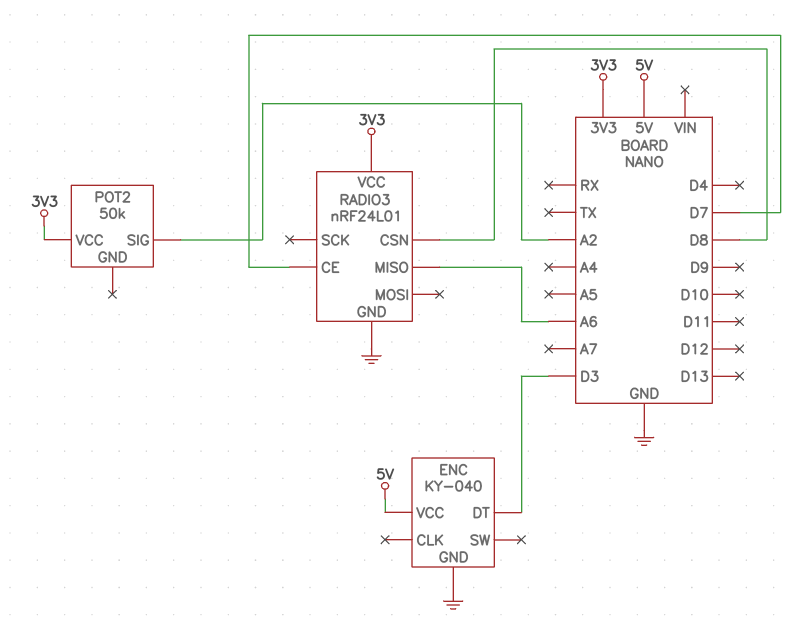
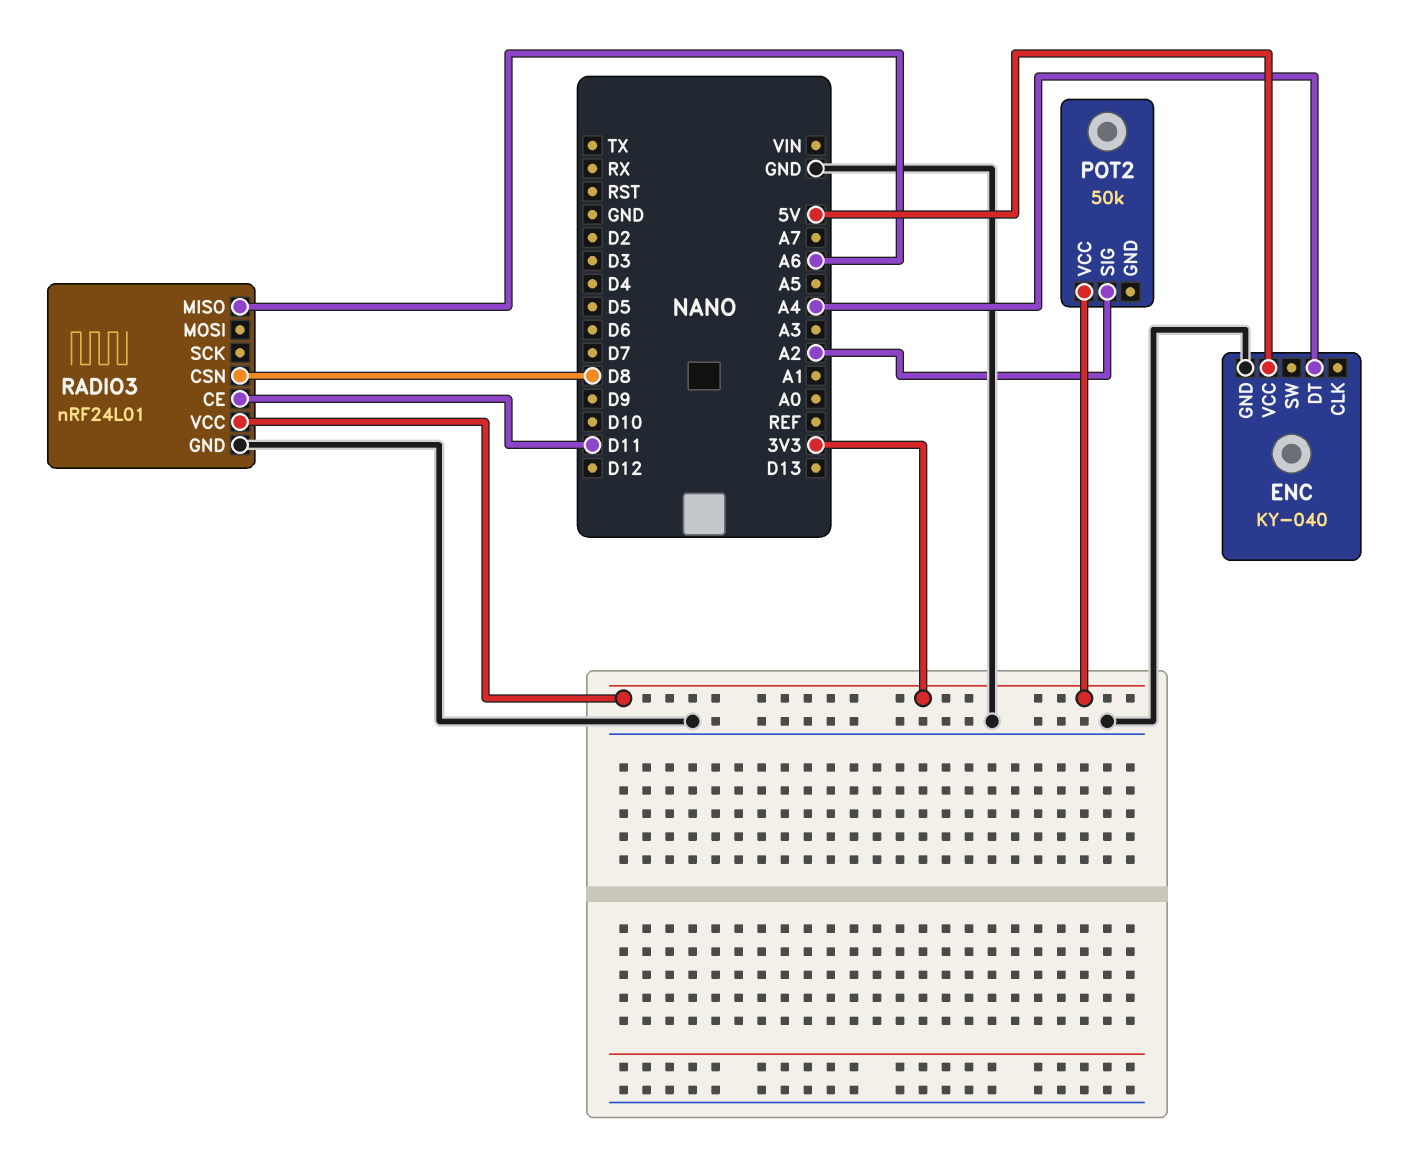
ENC pin DT: D3 -> A4
RADIO3 pin CE: D7 -> D11

